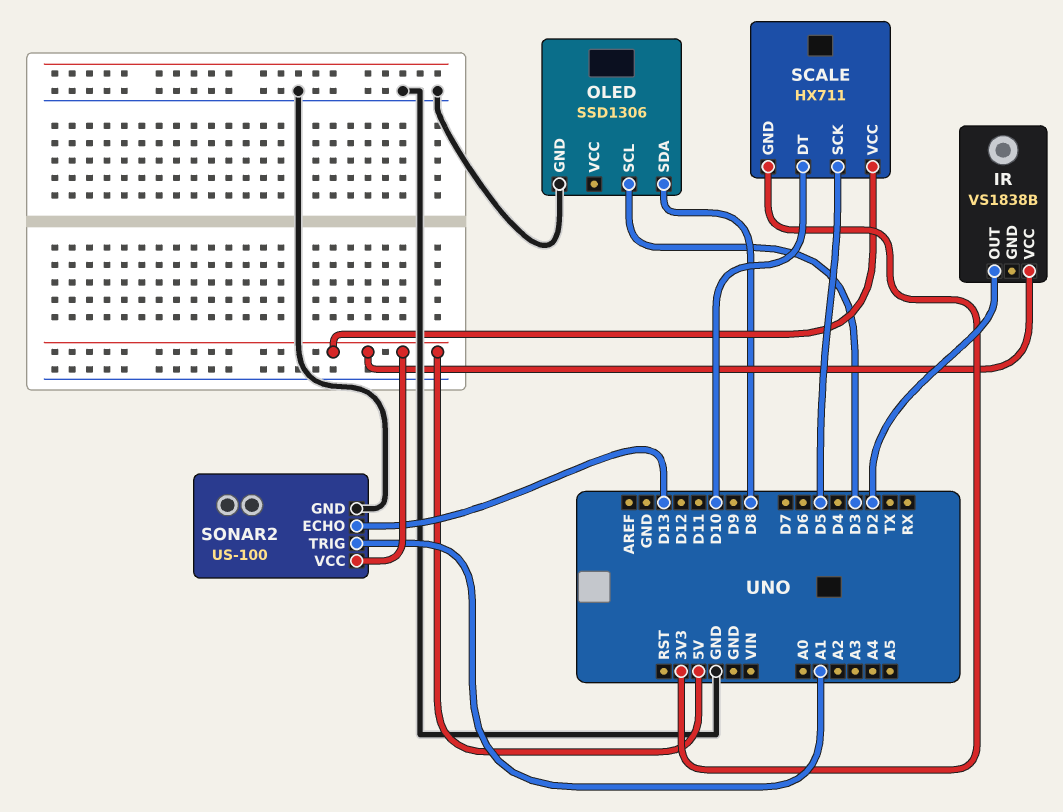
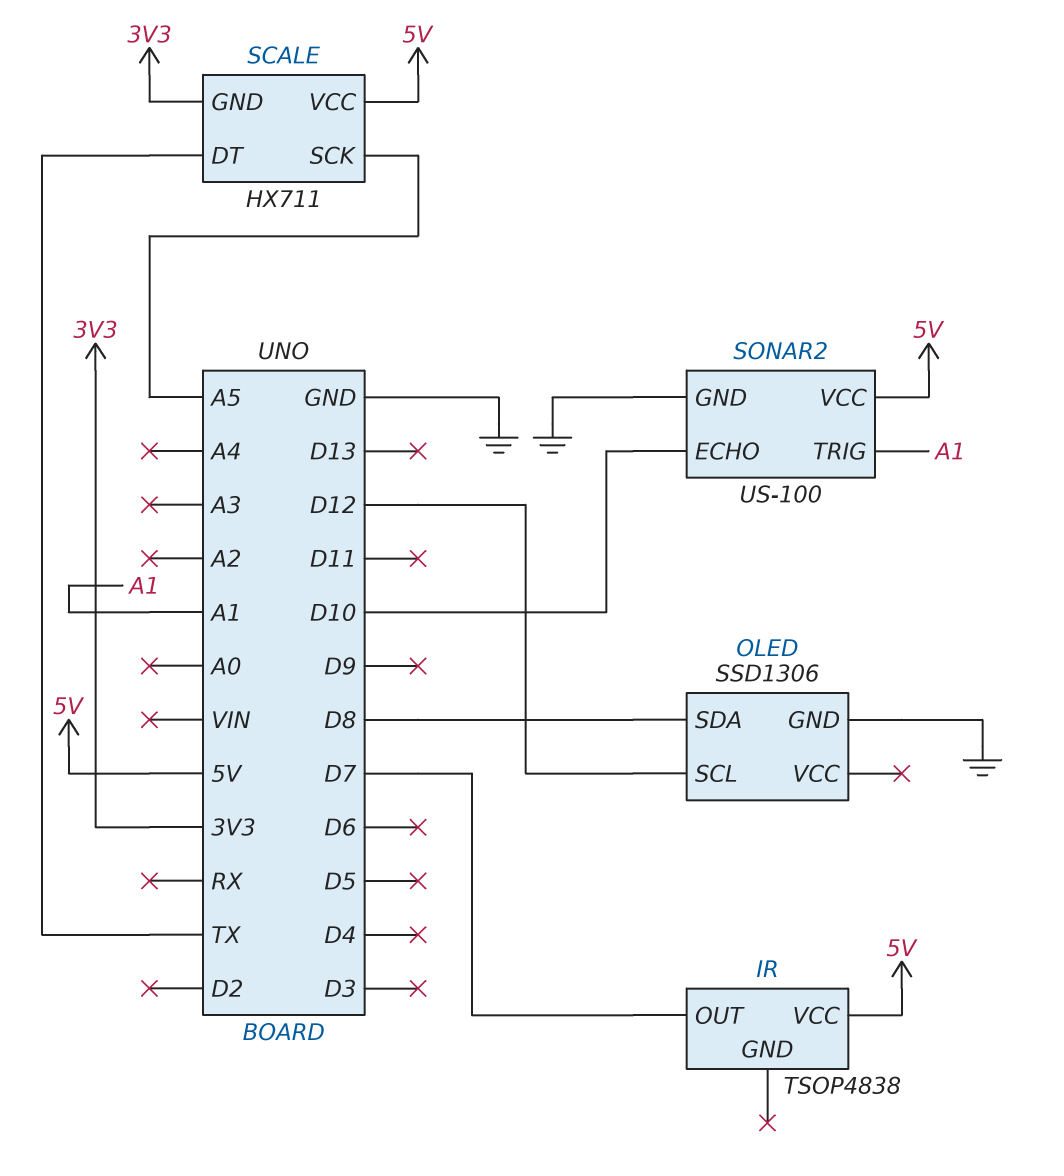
IR: VS1838B -> TSOP4838
IR pin OUT: D2 -> D7
OLED pin SCL: D3 -> D12
SCALE pin DT: D10 -> TX
SCALE pin SCK: D5 -> A5
SONAR2 pin ECHO: D13 -> D10

